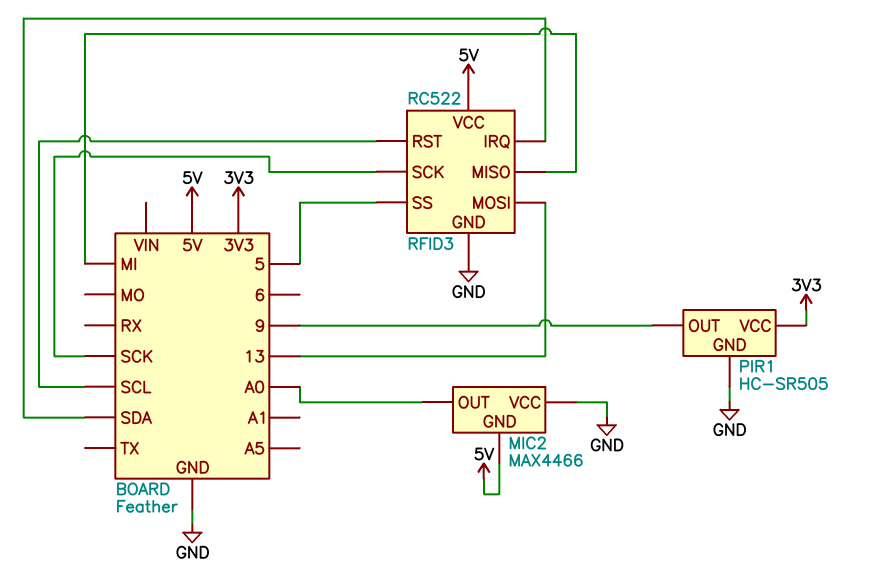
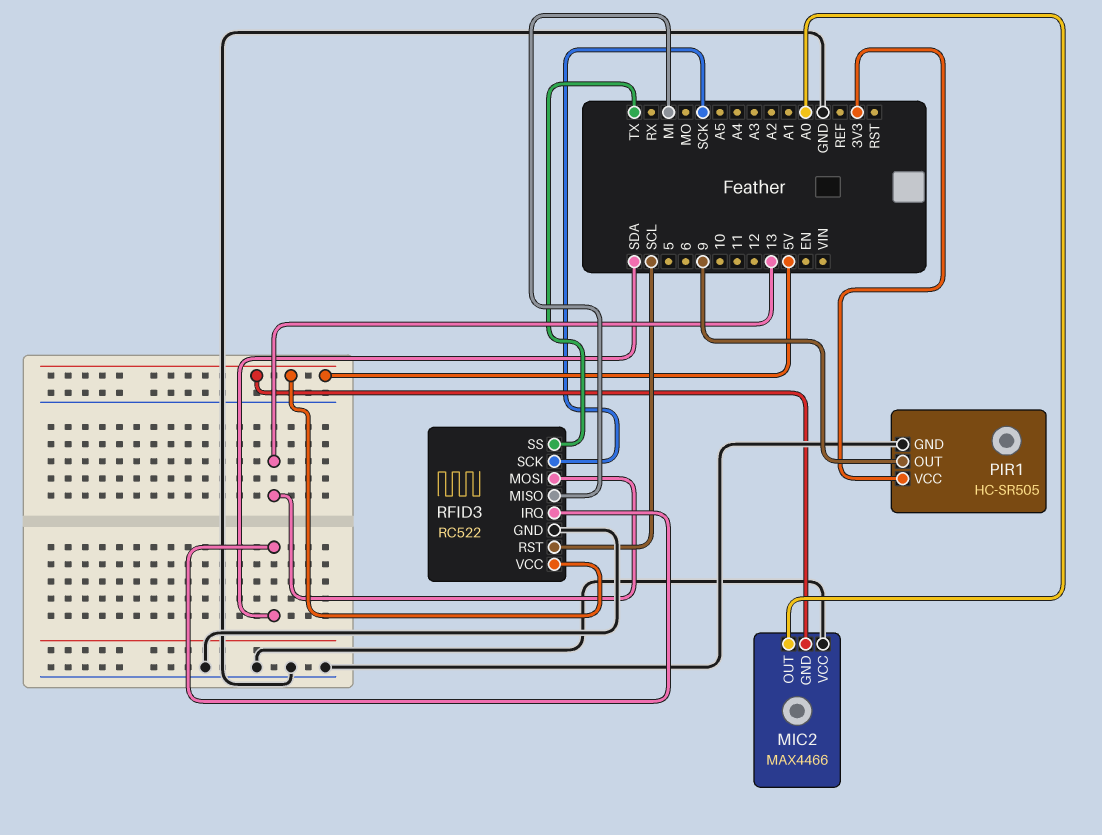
RFID3 pin SS: 5 -> TX

